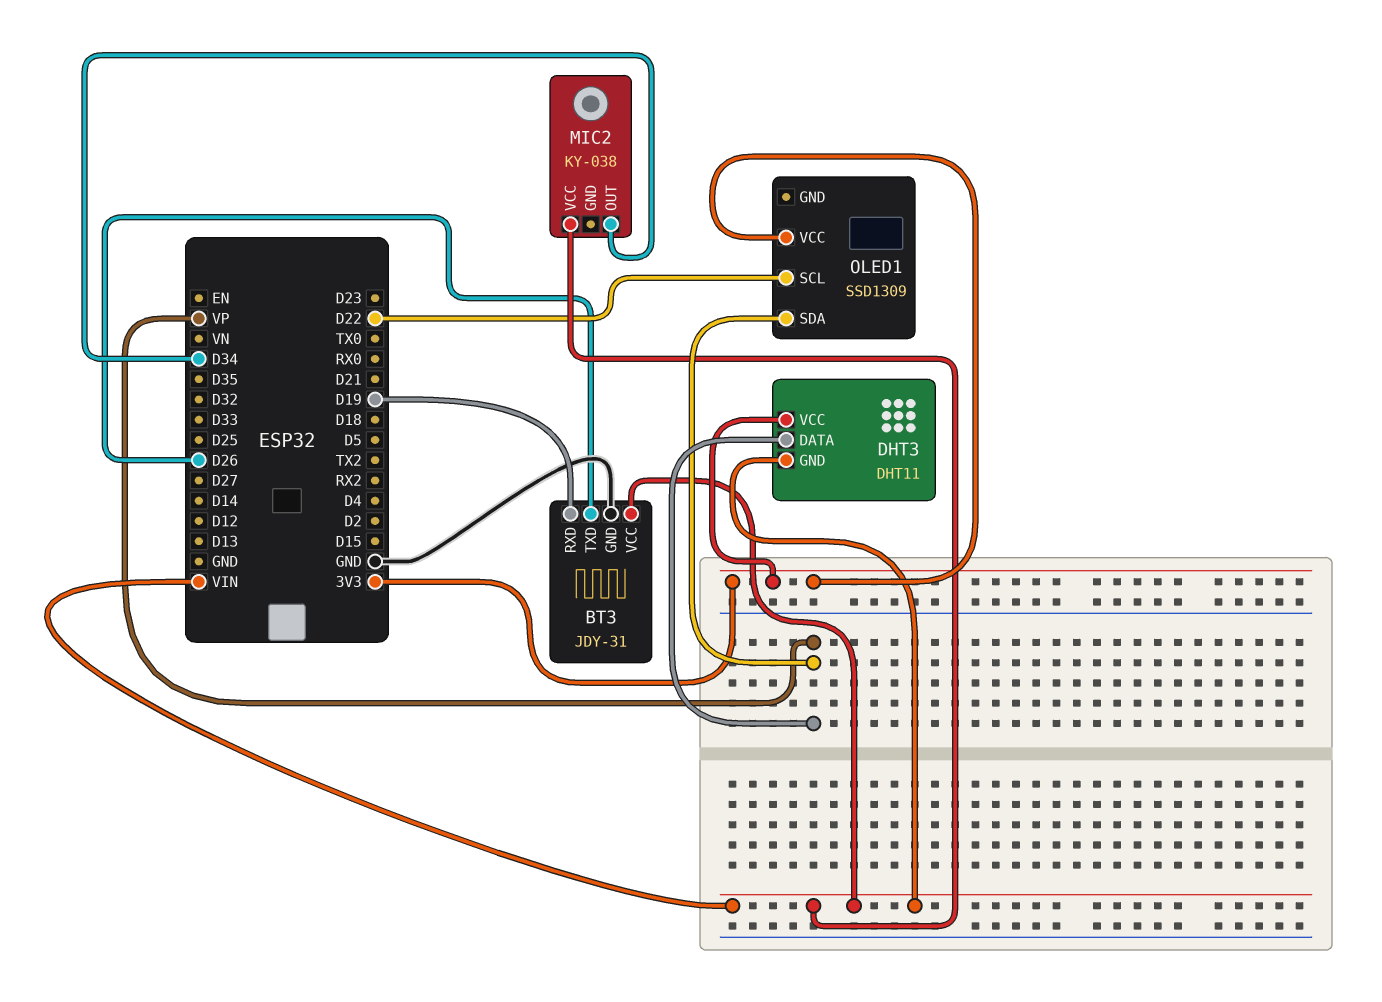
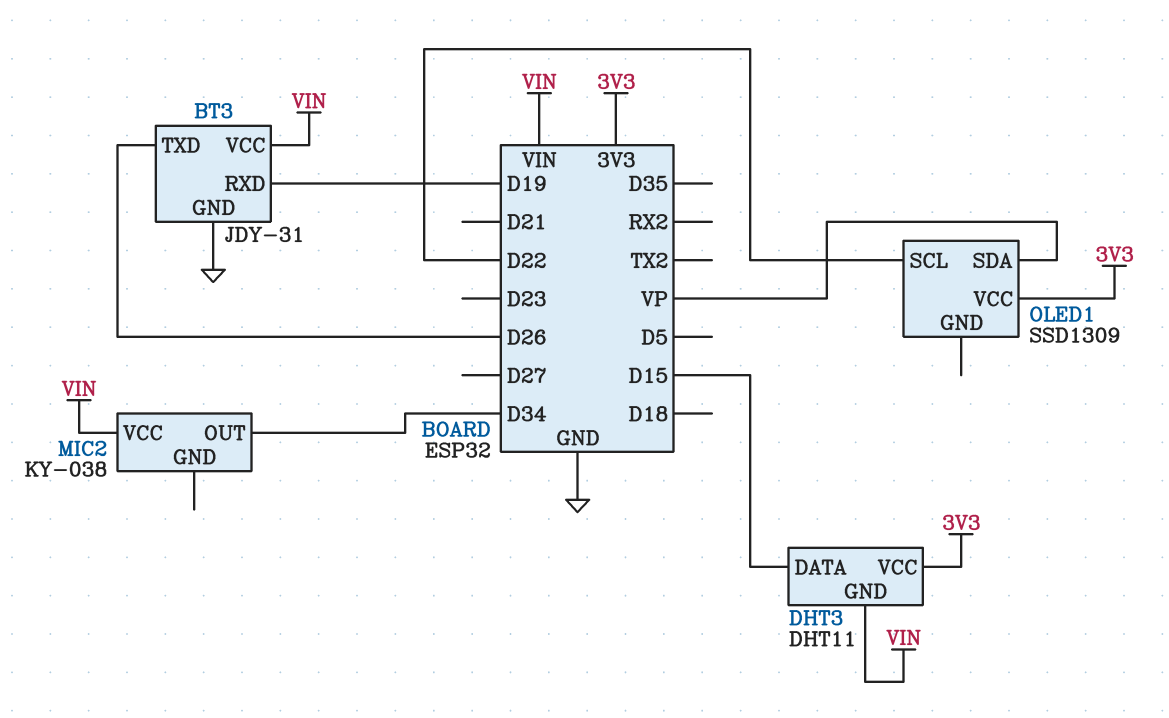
DHT3 pin DATA: VP -> D15

